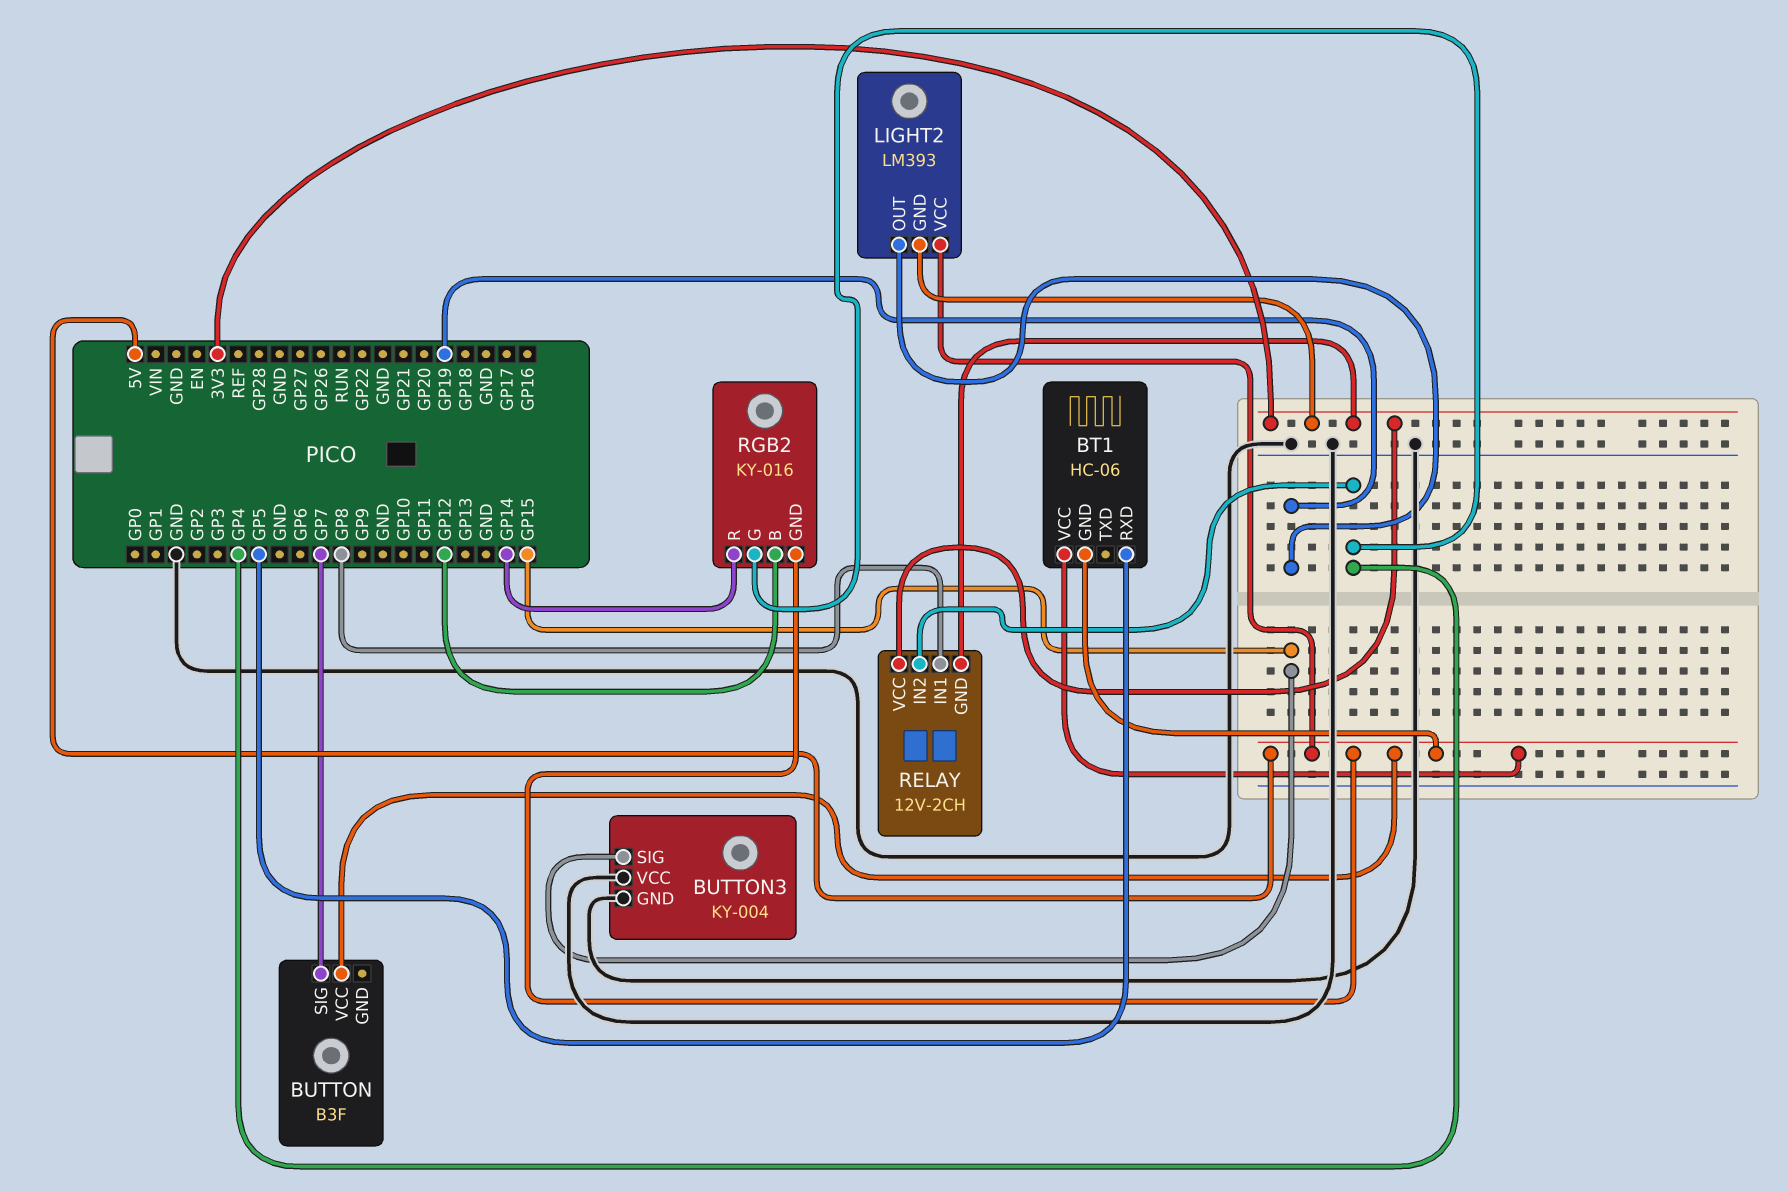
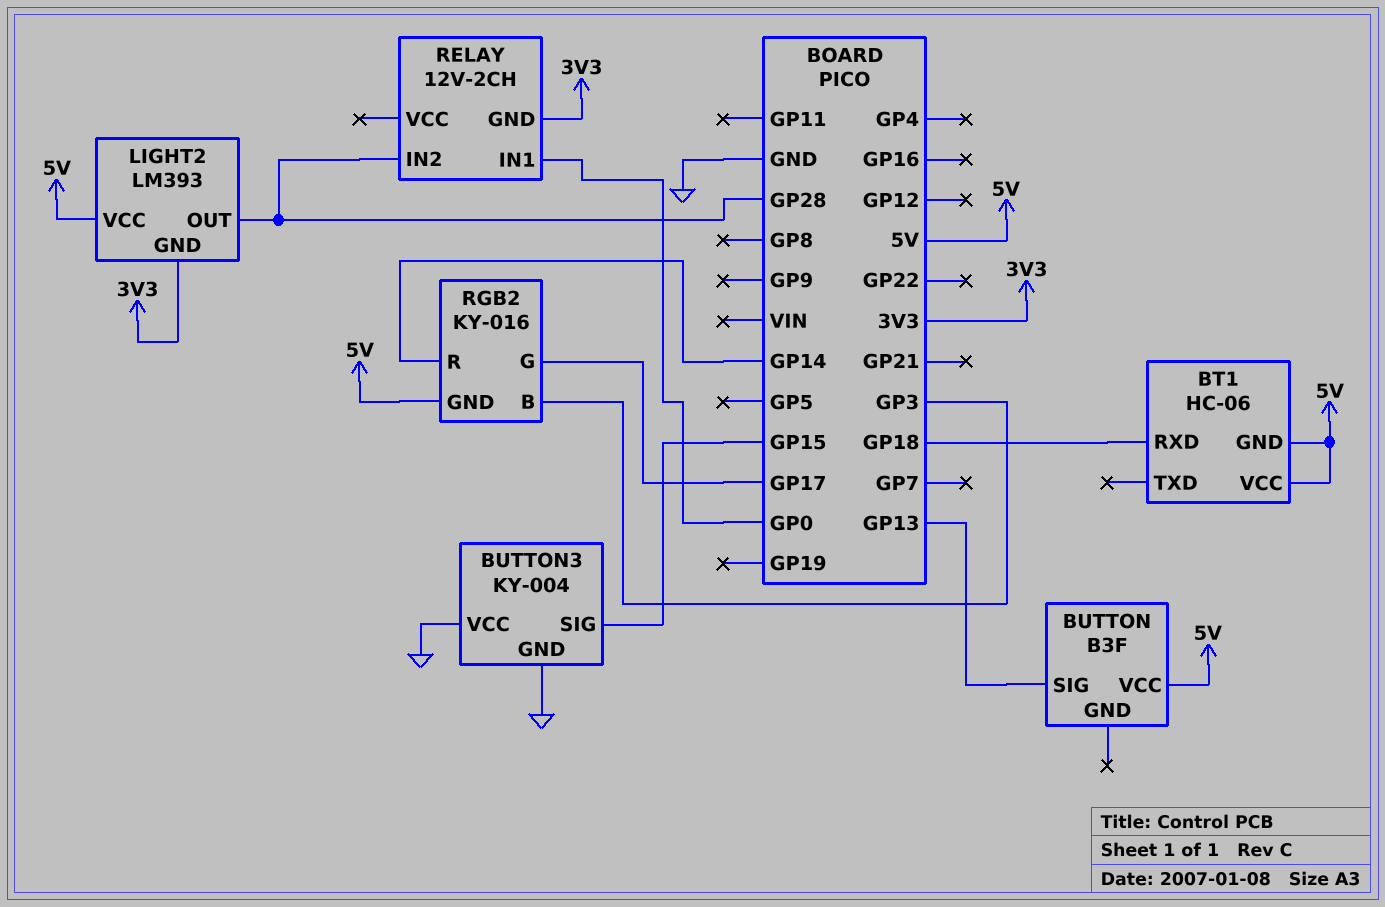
BT1 pin RXD: GP5 -> GP18
BUTTON pin SIG: GP7 -> GP13
LIGHT2 pin OUT: GP19 -> GP28
RELAY pin IN1: GP8 -> GP0
RELAY pin IN2: GP4 -> GP28
RELAY pin VCC: 3V3 -> none
RGB2 pin B: GP12 -> GP3
RGB2 pin G: GP4 -> GP17

